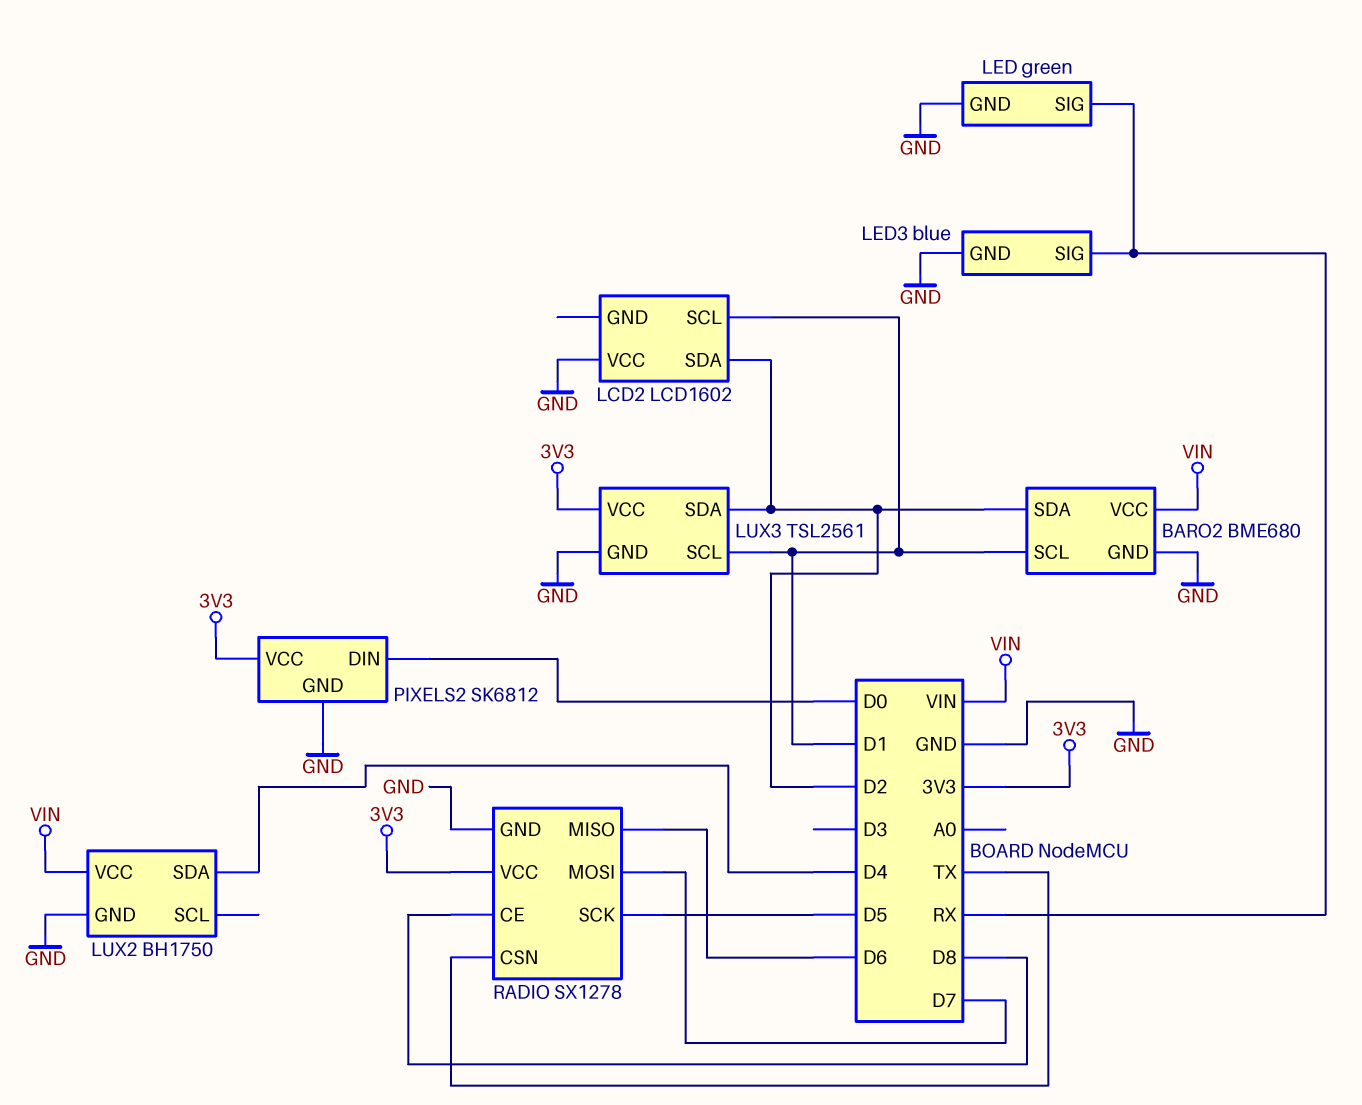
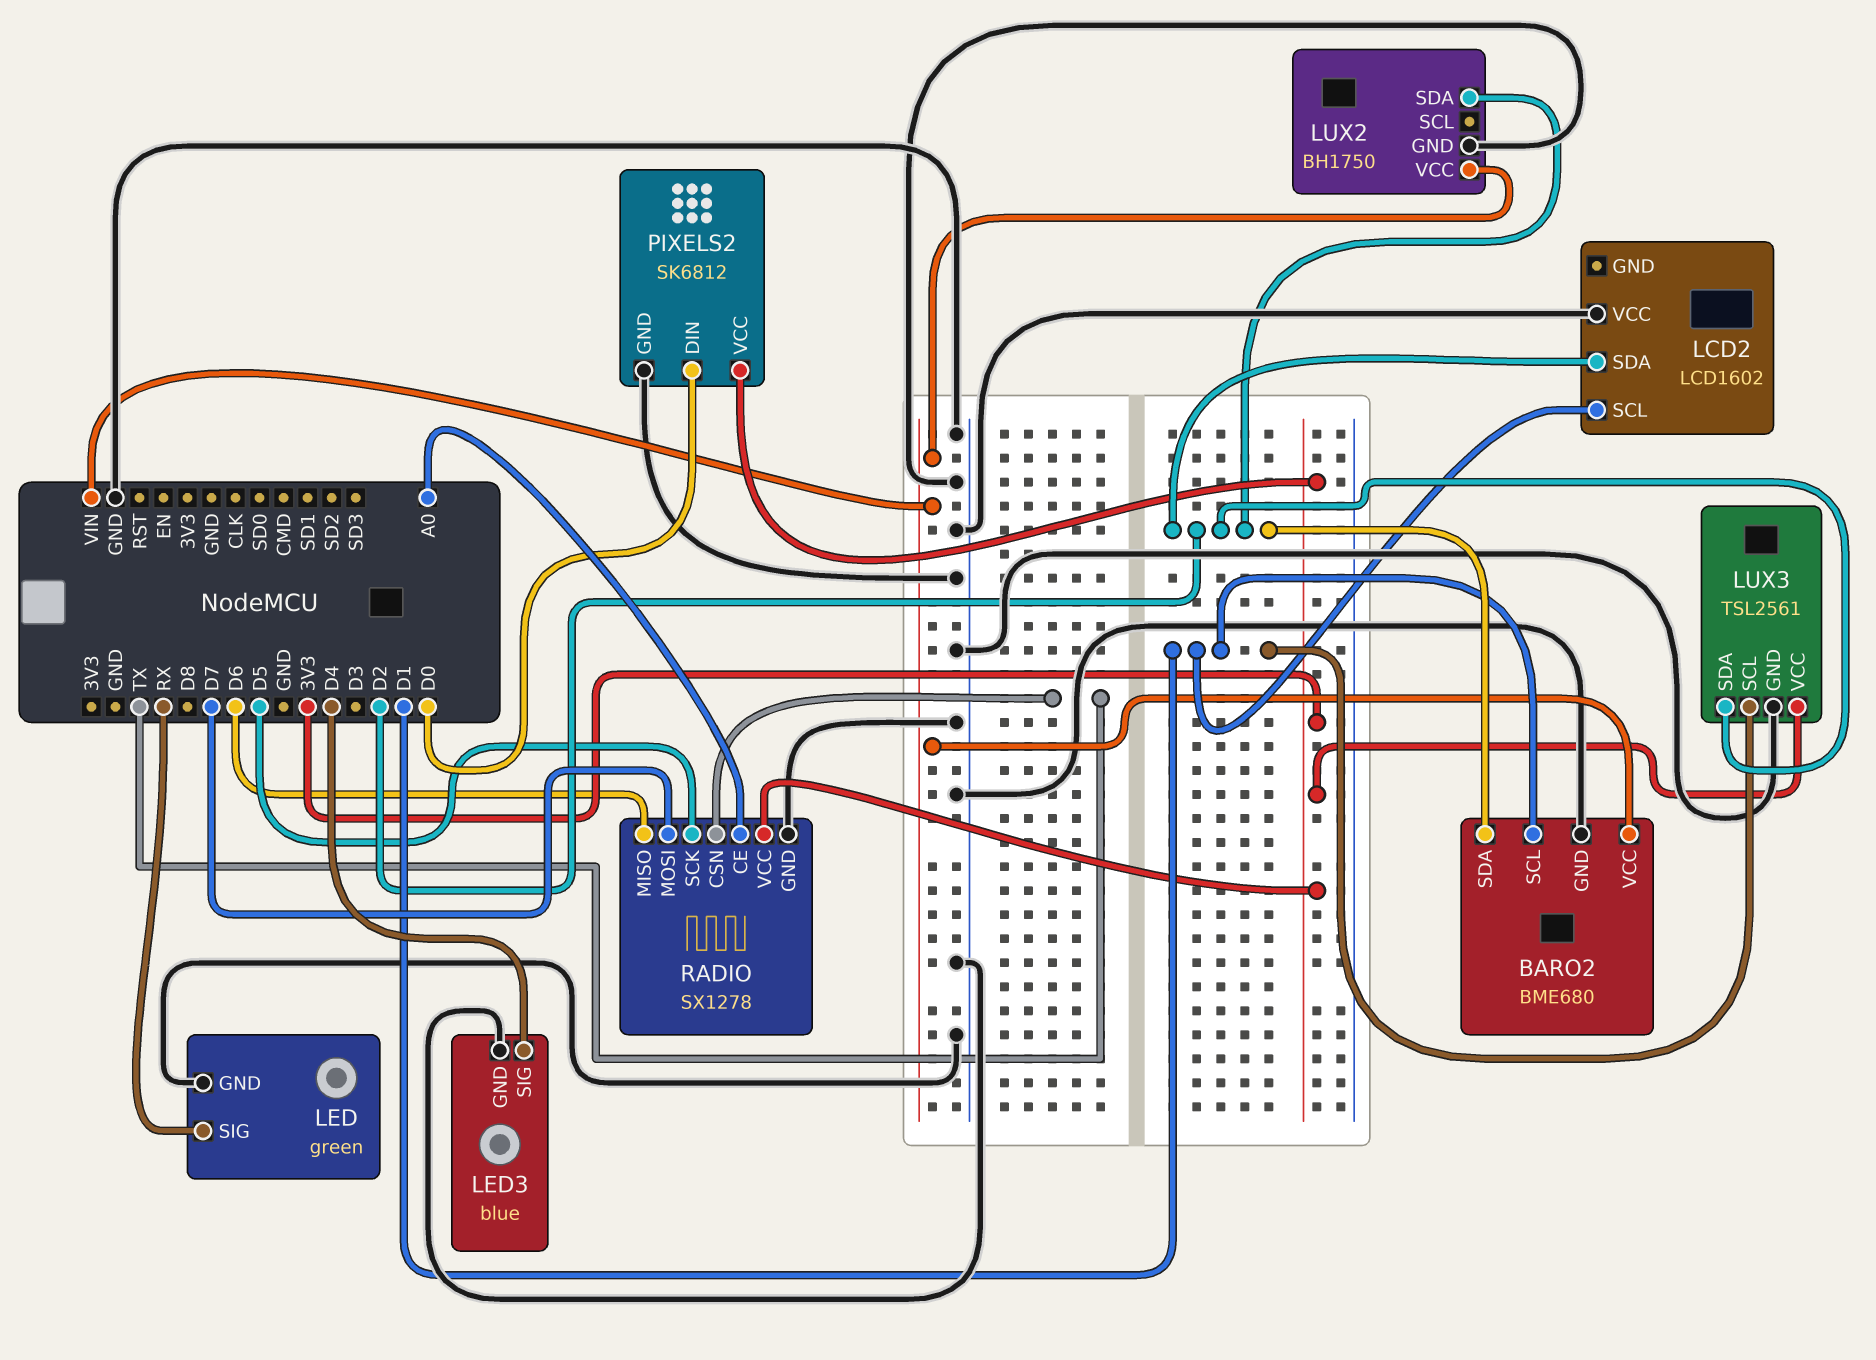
LED3 pin SIG: RX -> D4
LUX2 pin SDA: D4 -> D2
RADIO pin CE: D8 -> A0

